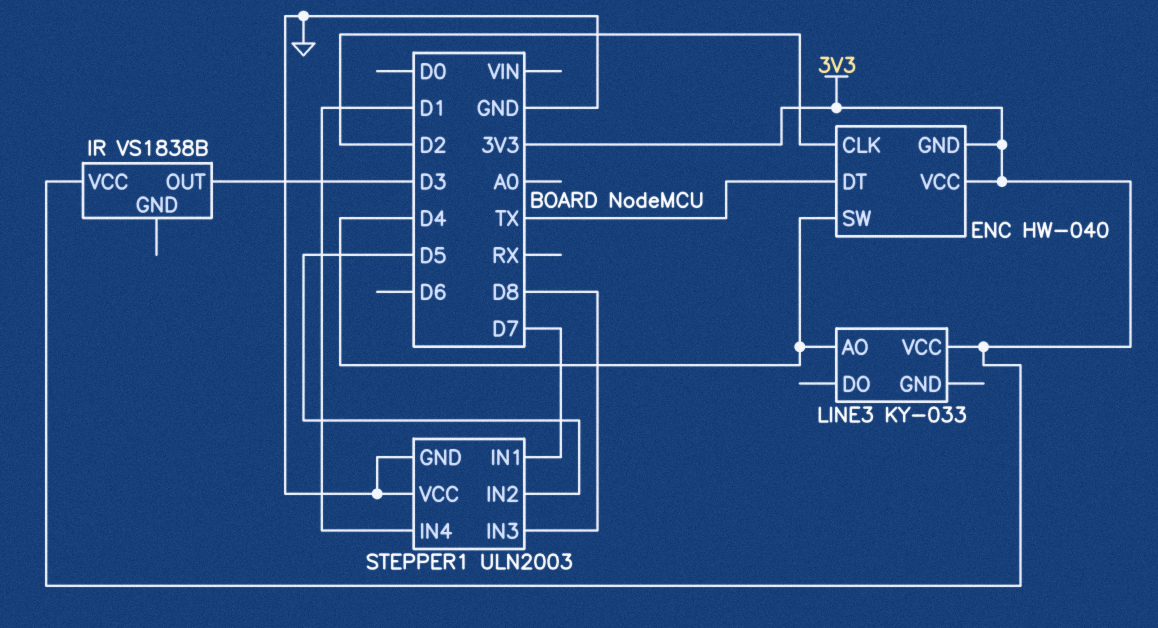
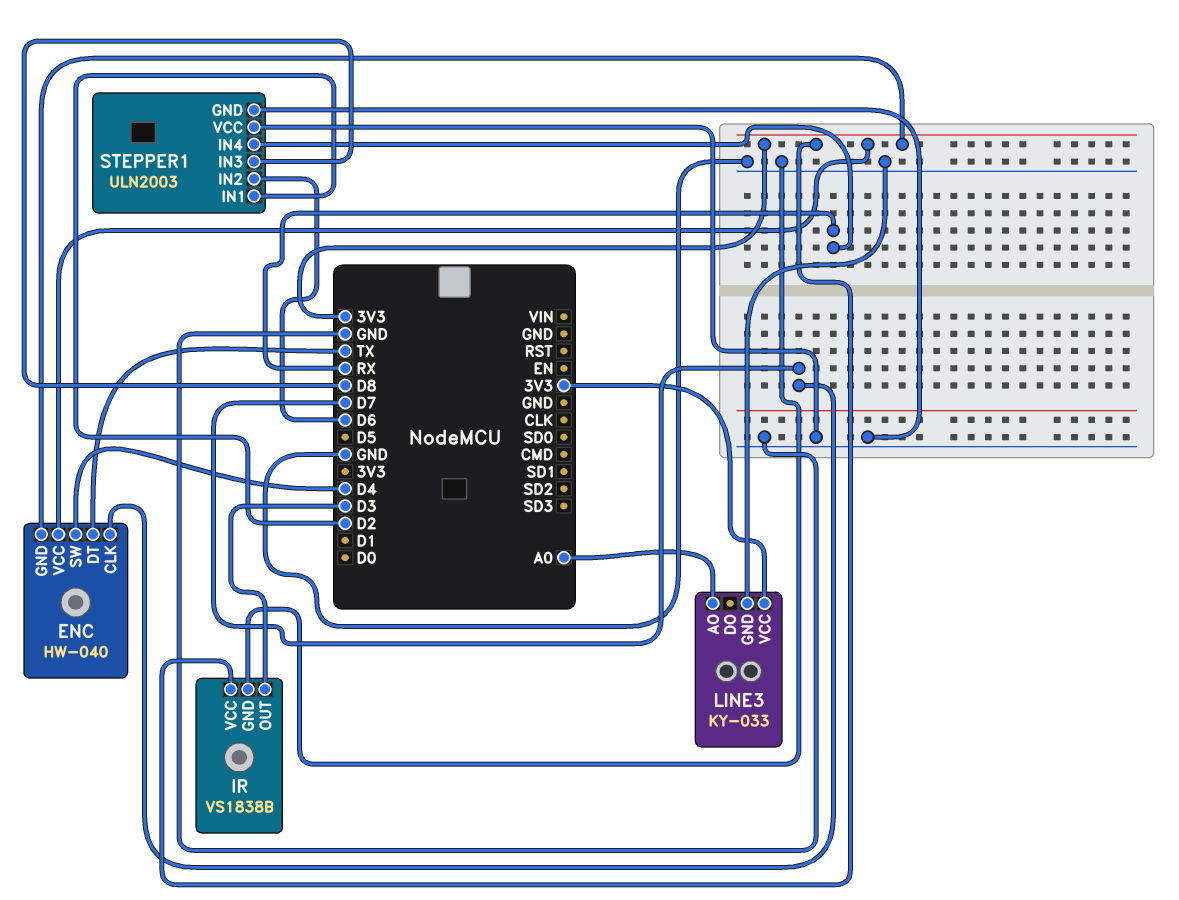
ENC pin CLK: D2 -> D7
IR pin GND: none -> GND
LINE3 pin AO: D4 -> A0
LINE3 pin GND: none -> GND
STEPPER1 pin IN1: D7 -> D2
STEPPER1 pin IN2: D5 -> D6
STEPPER1 pin IN4: D1 -> RX

